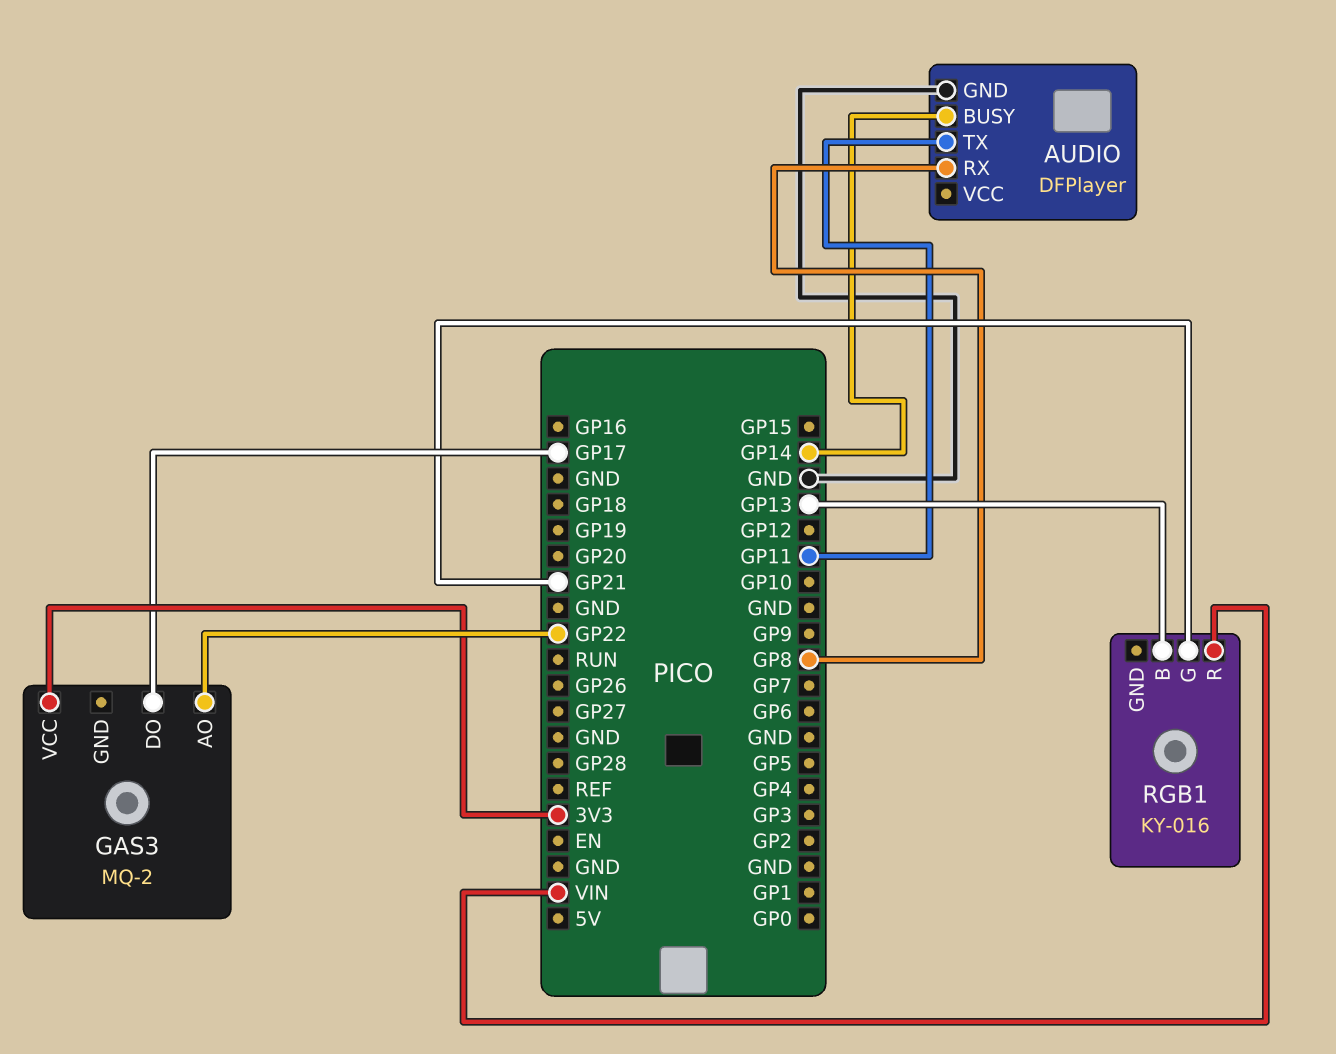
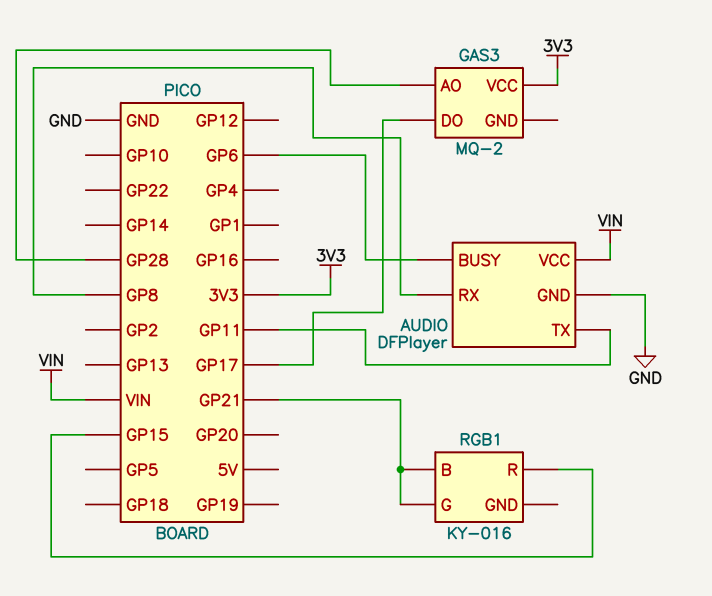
AUDIO pin BUSY: GP14 -> GP6
AUDIO pin VCC: none -> VIN
GAS3 pin AO: GP22 -> GP28
RGB1 pin B: GP13 -> GP21
RGB1 pin R: VIN -> GP15

